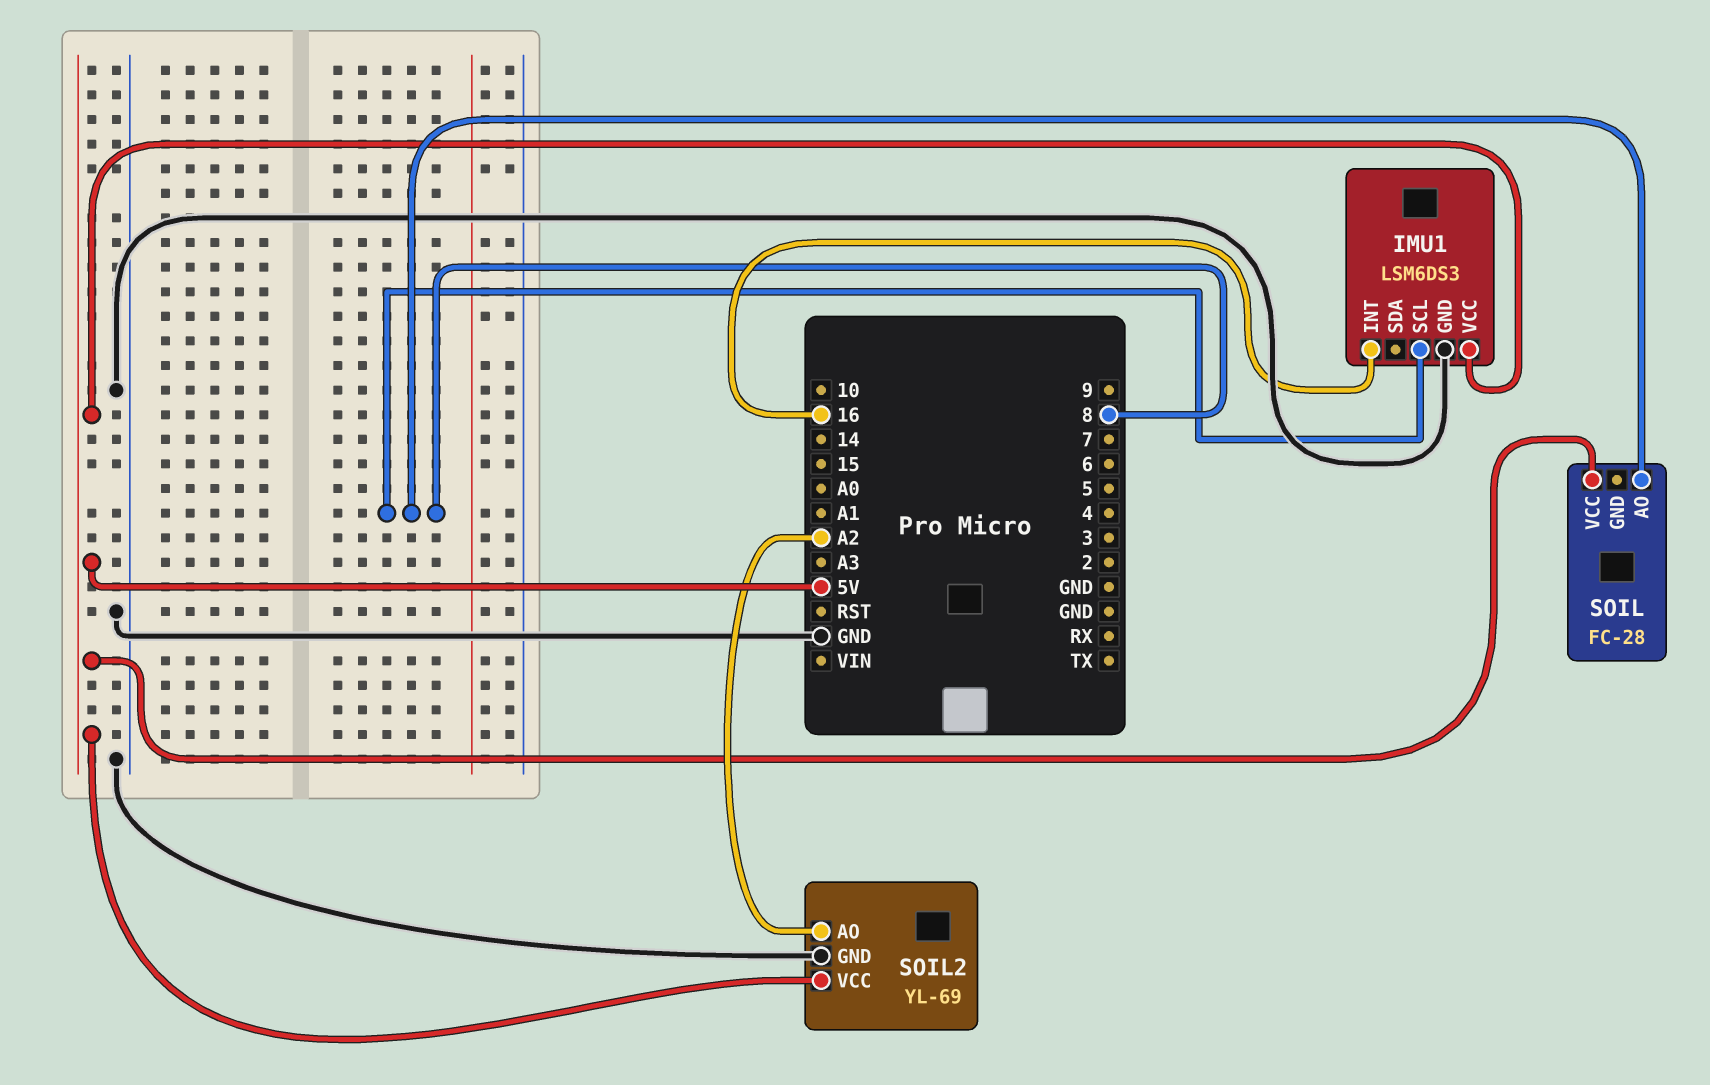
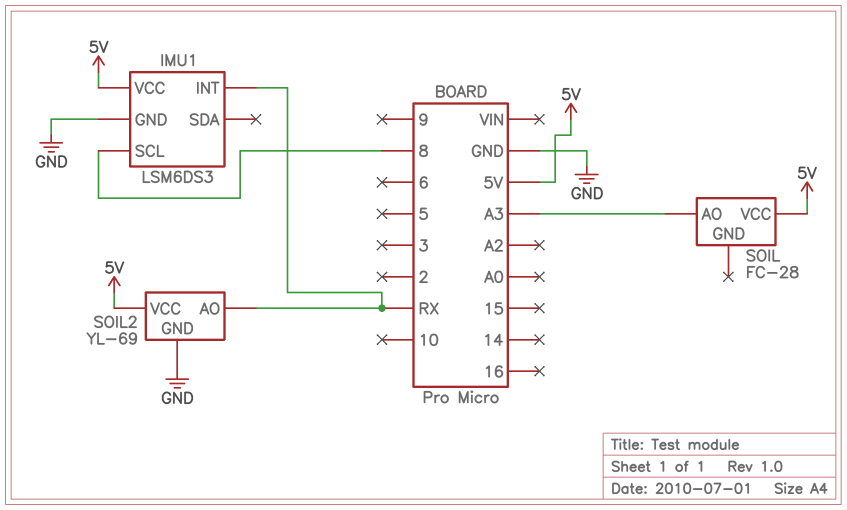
IMU1 pin INT: 16 -> RX
SOIL pin AO: 8 -> A3
SOIL2 pin AO: A2 -> RX

